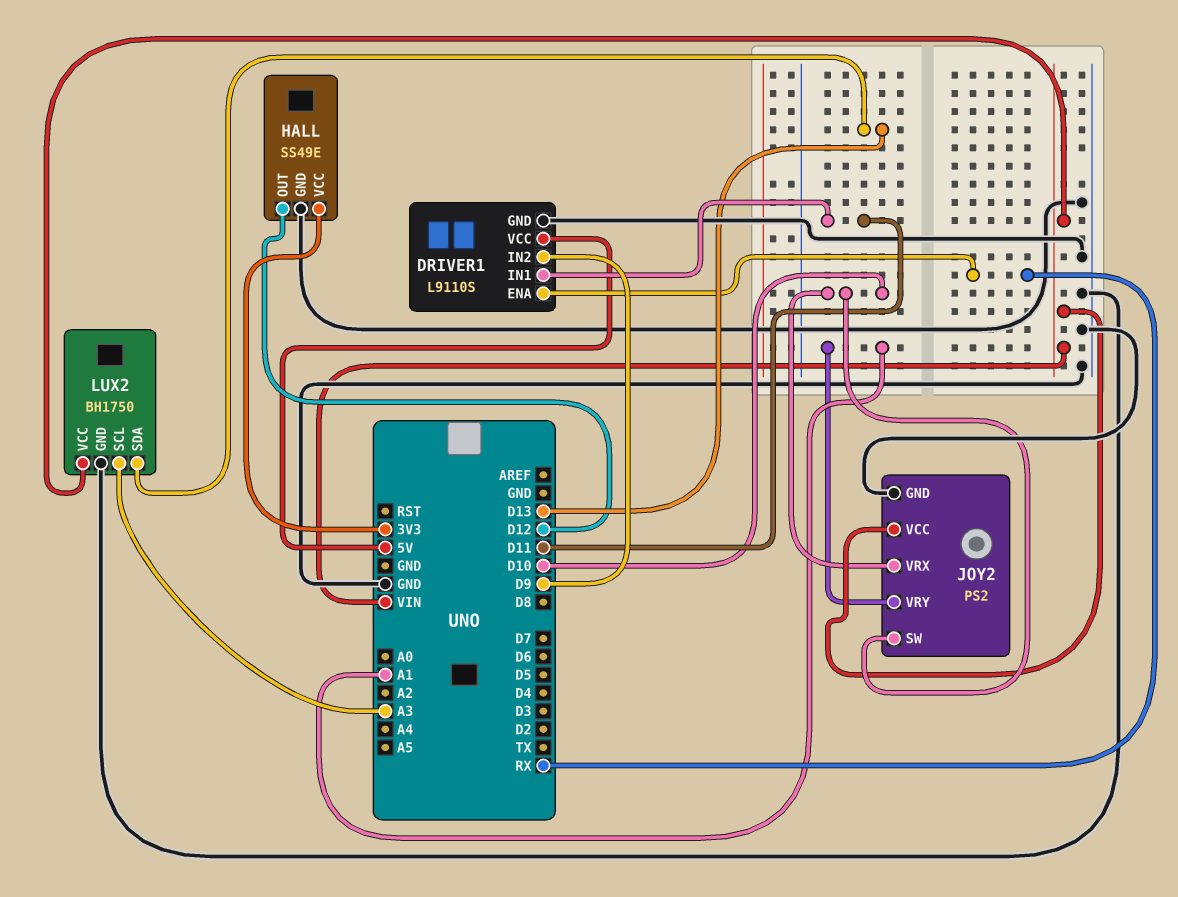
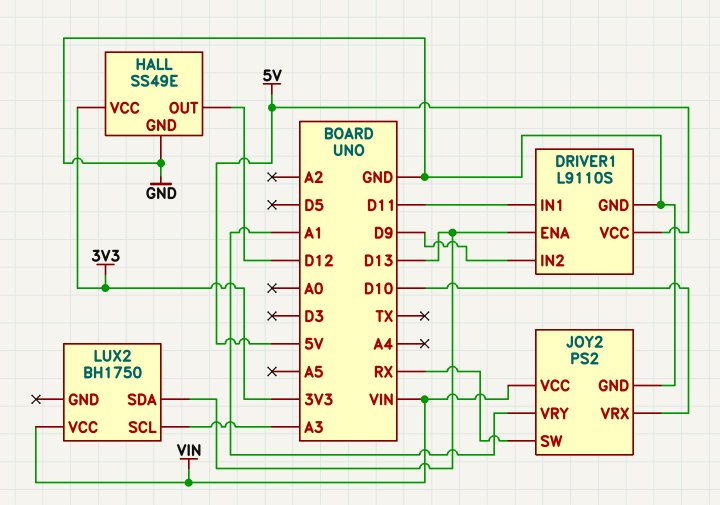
DRIVER1 pin ENA: RX -> D13
JOY2 pin SW: D10 -> RX
LUX2 pin GND: GND -> none

